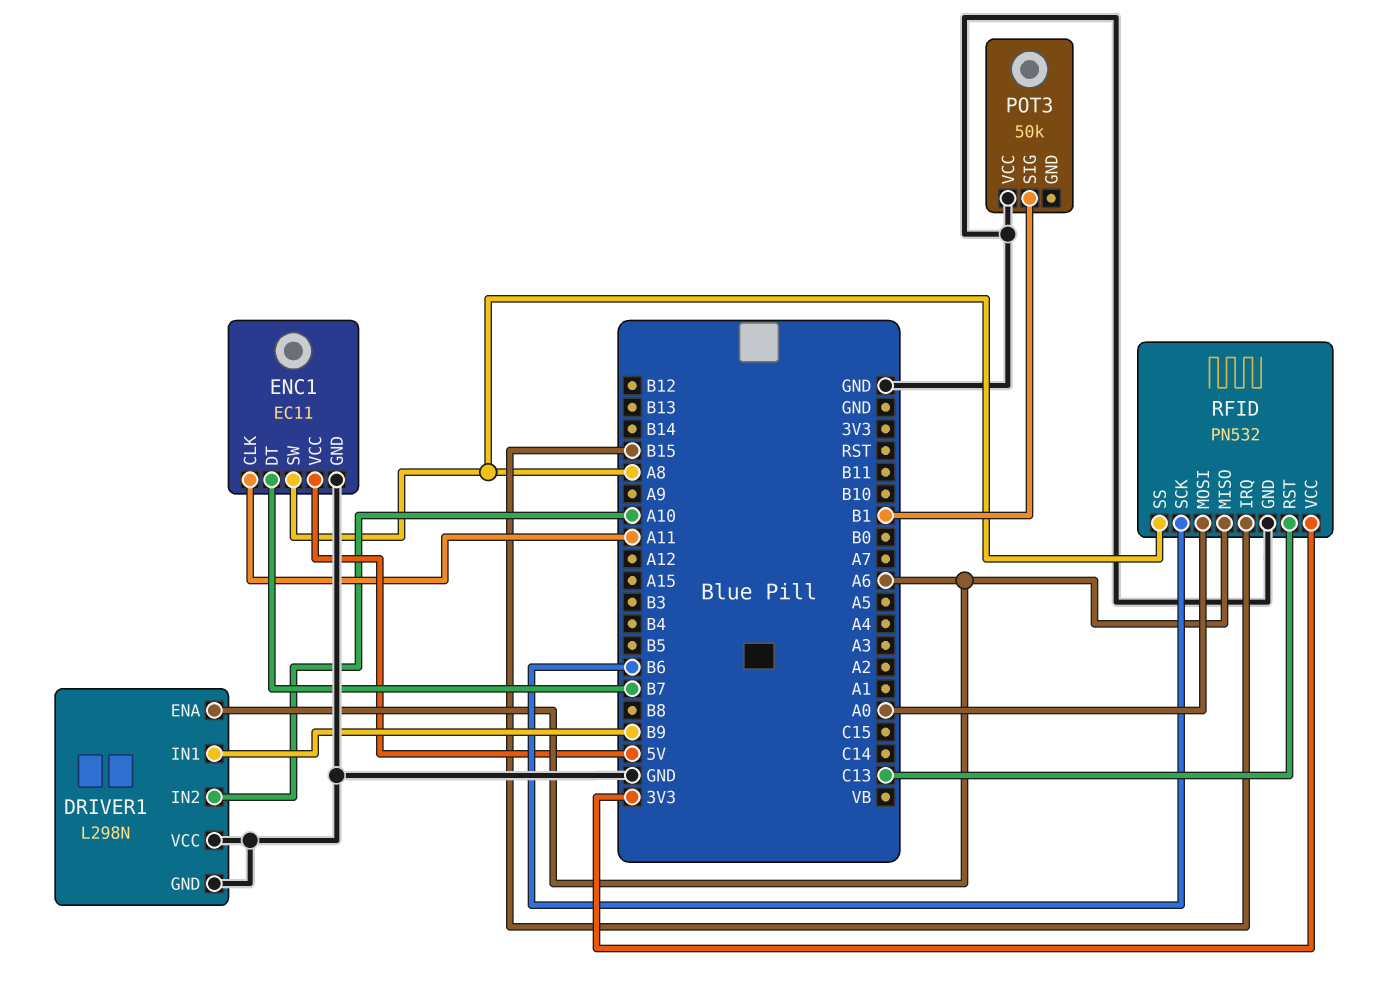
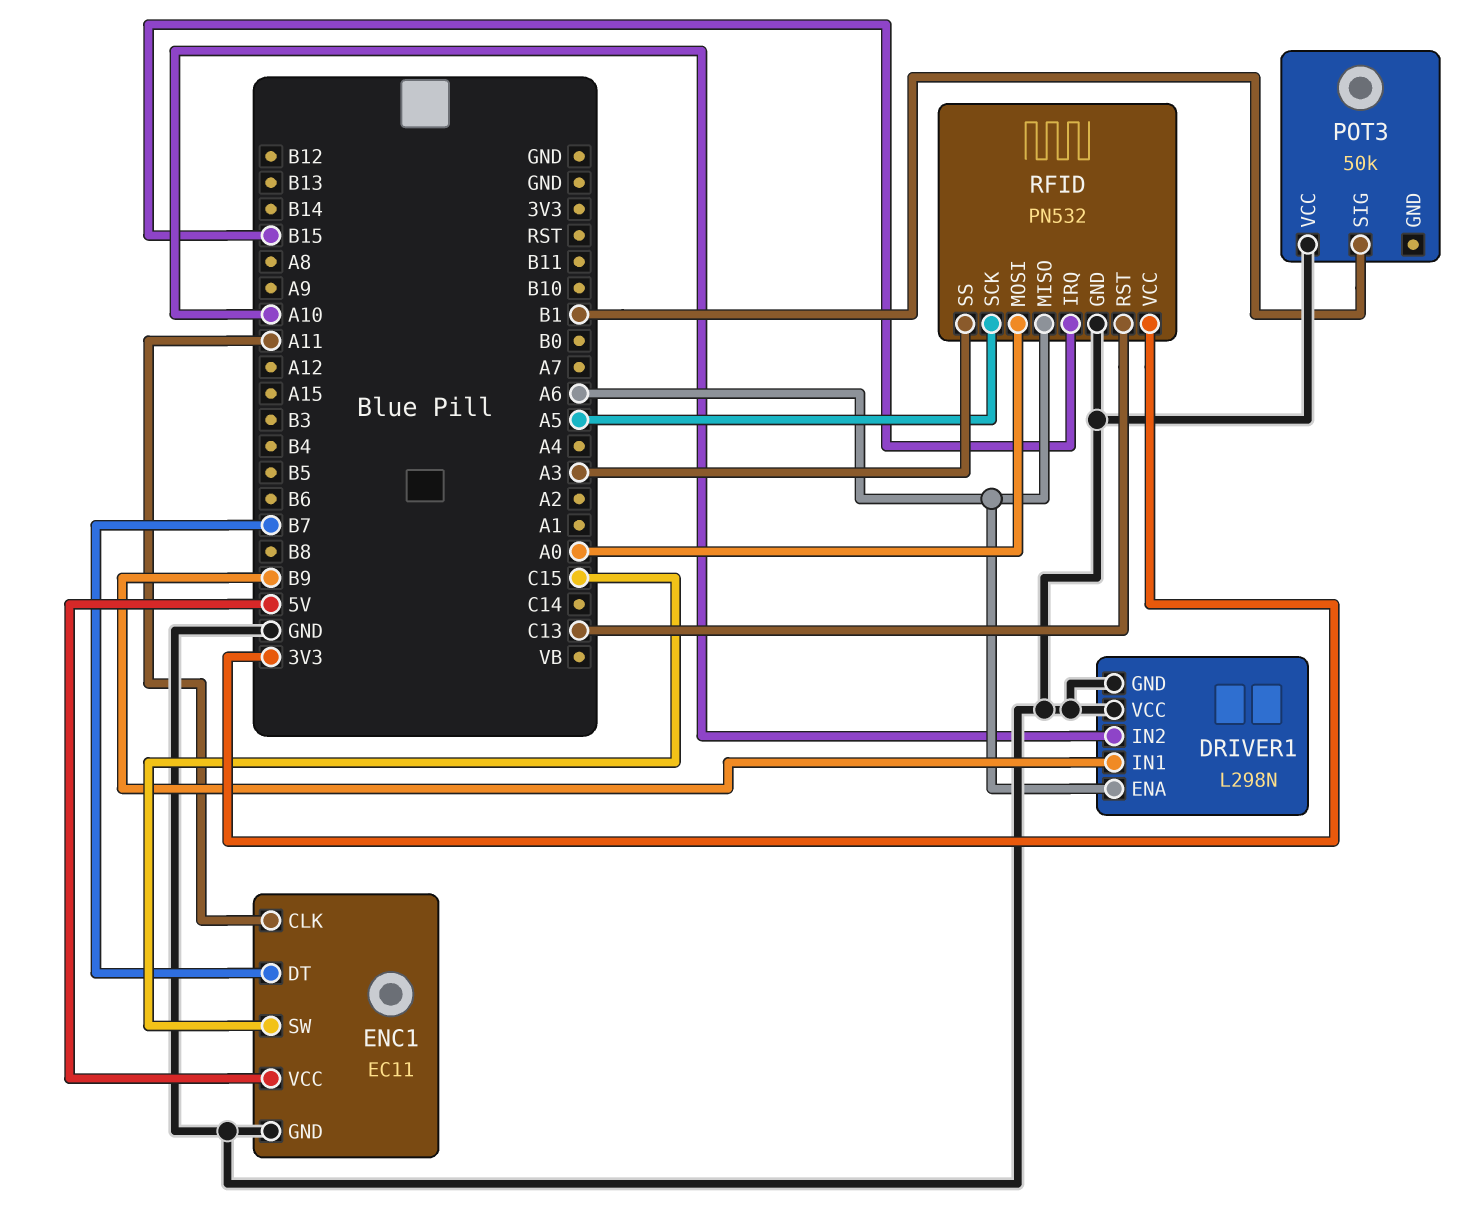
ENC1 pin SW: A8 -> C15
RFID pin SCK: B6 -> A5
RFID pin SS: A8 -> A3

